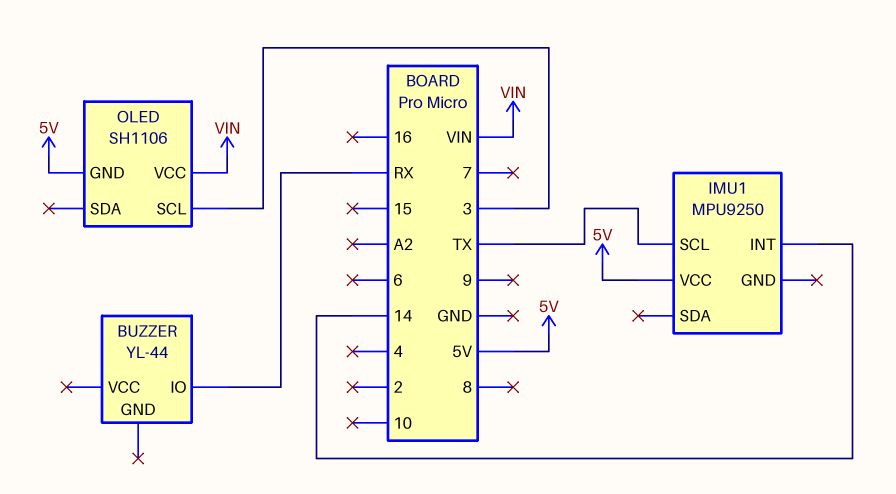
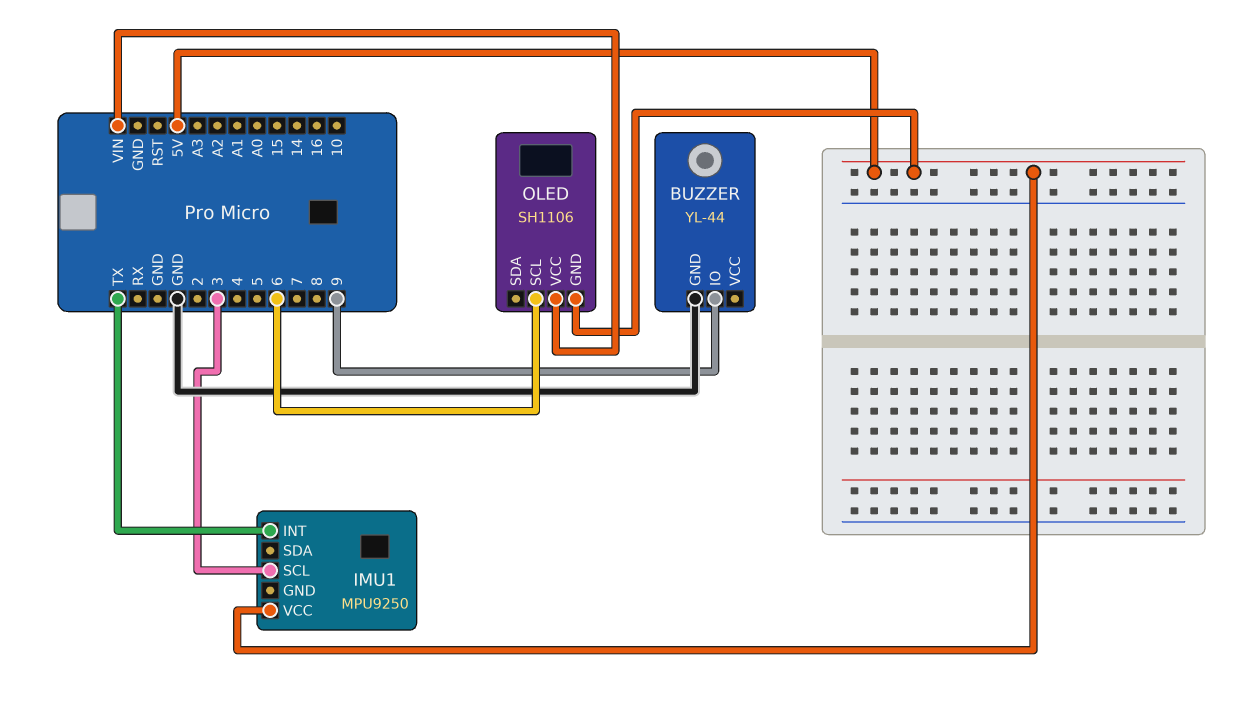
BUZZER pin GND: none -> GND
BUZZER pin IO: RX -> 9
IMU1 pin INT: 14 -> TX
IMU1 pin SCL: TX -> 3
OLED pin SCL: 3 -> 6

